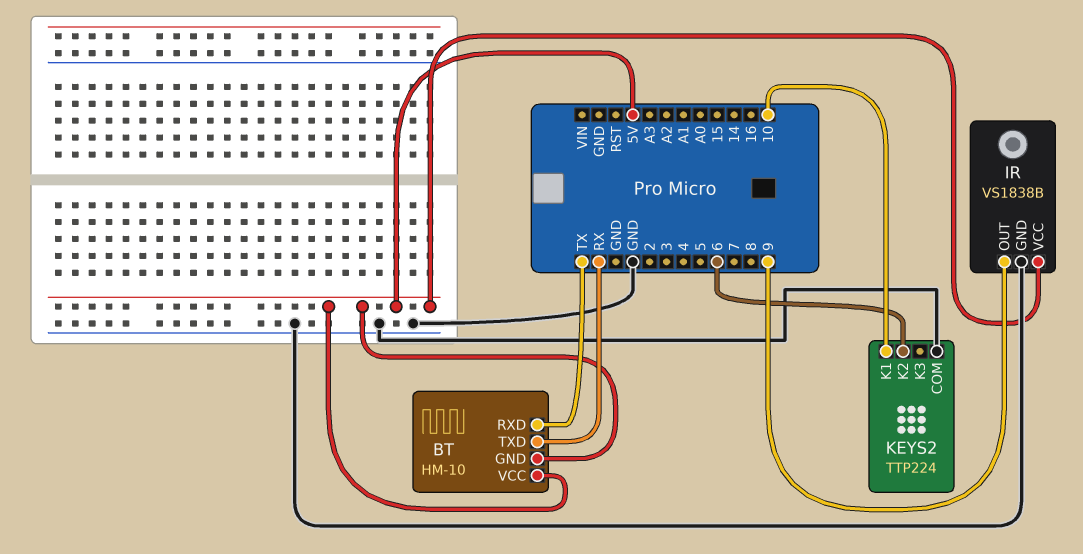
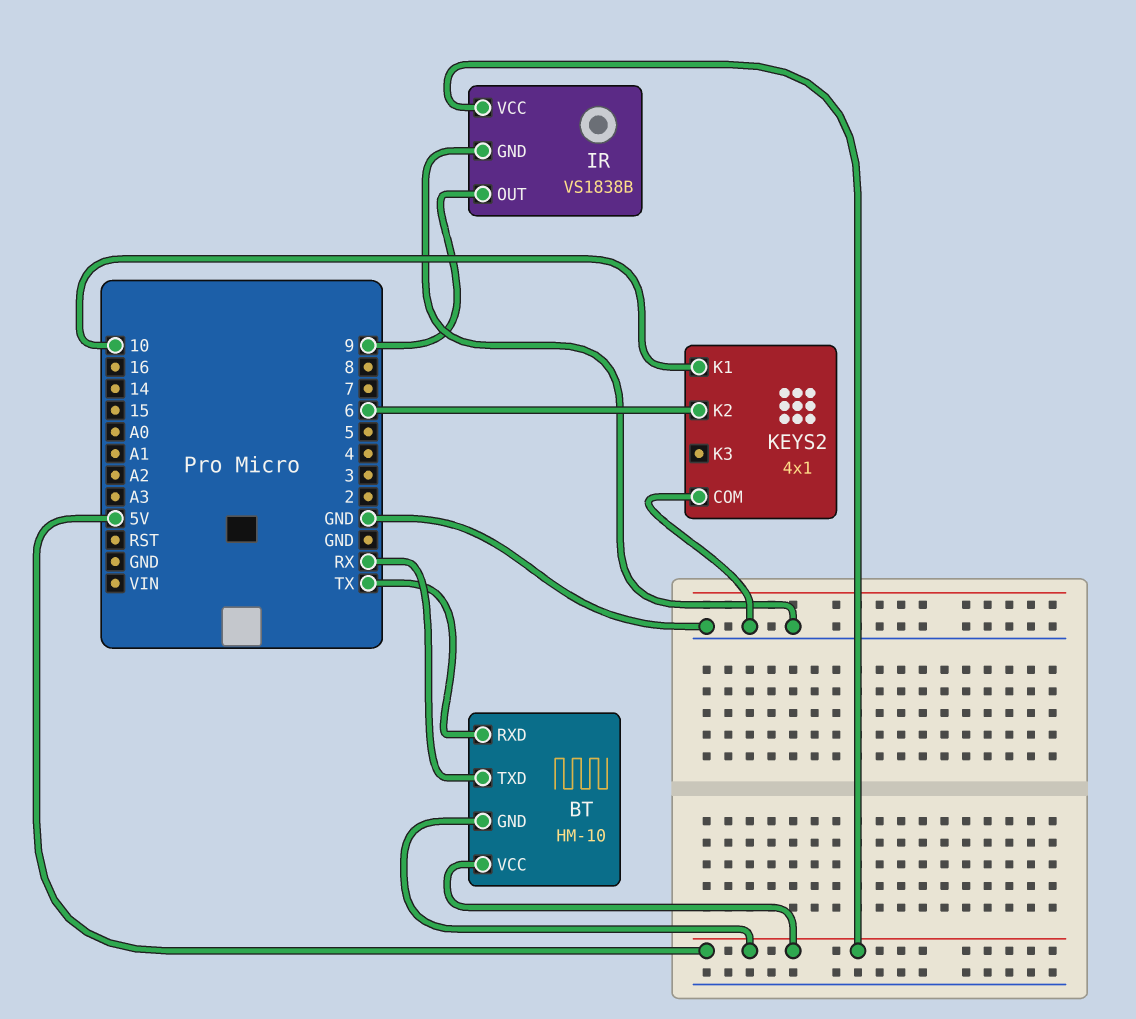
KEYS2: TTP224 -> 4x1

